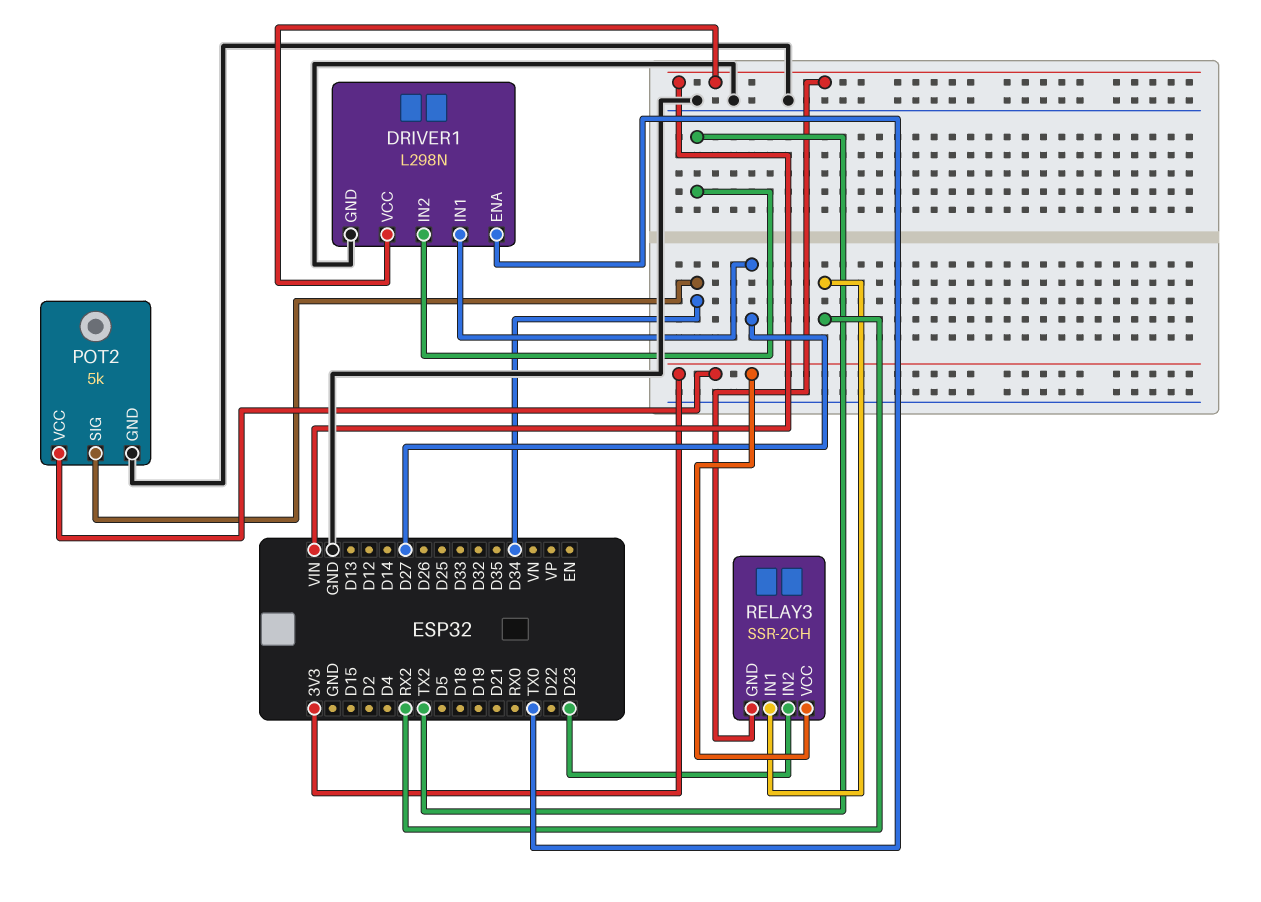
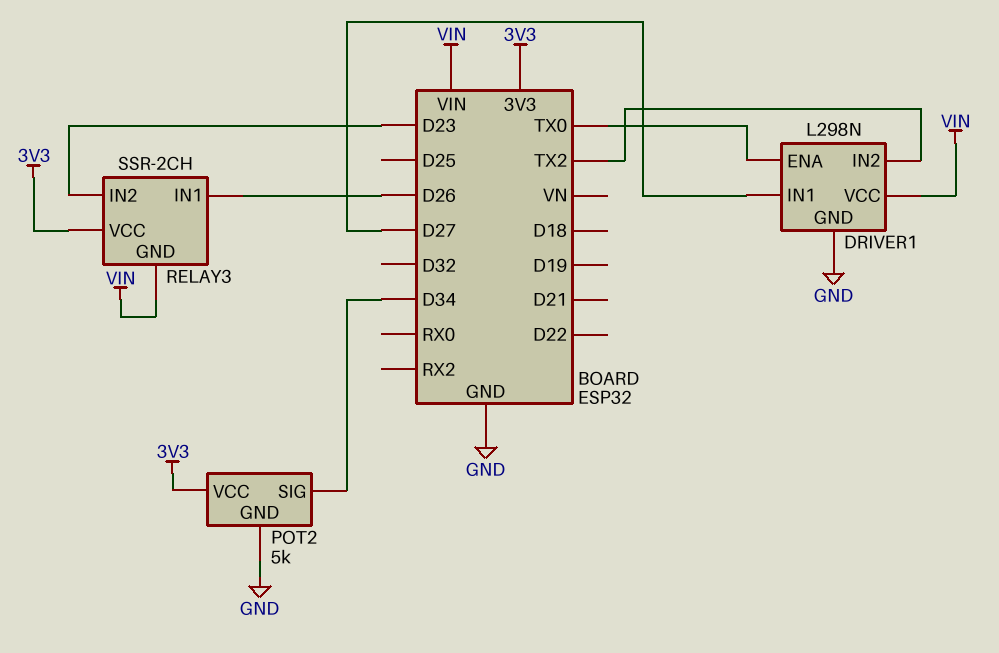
RELAY3 pin IN1: RX2 -> D26

